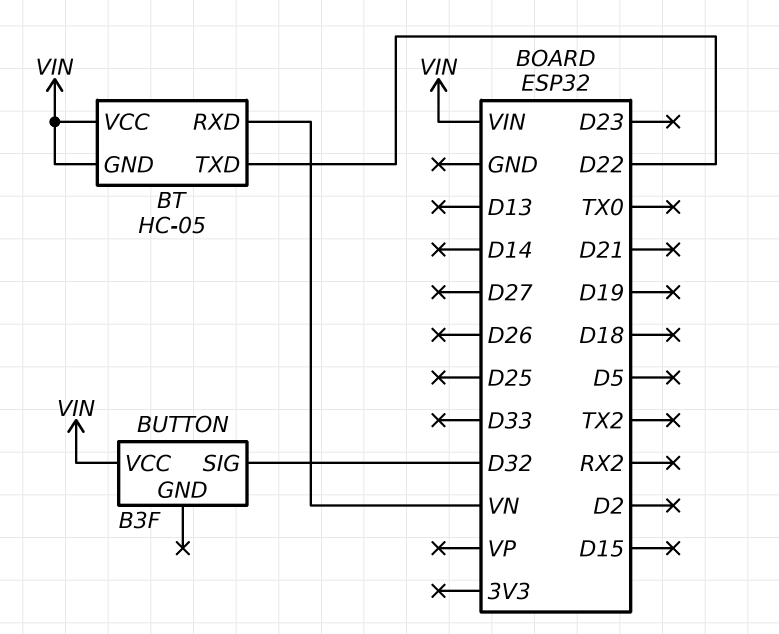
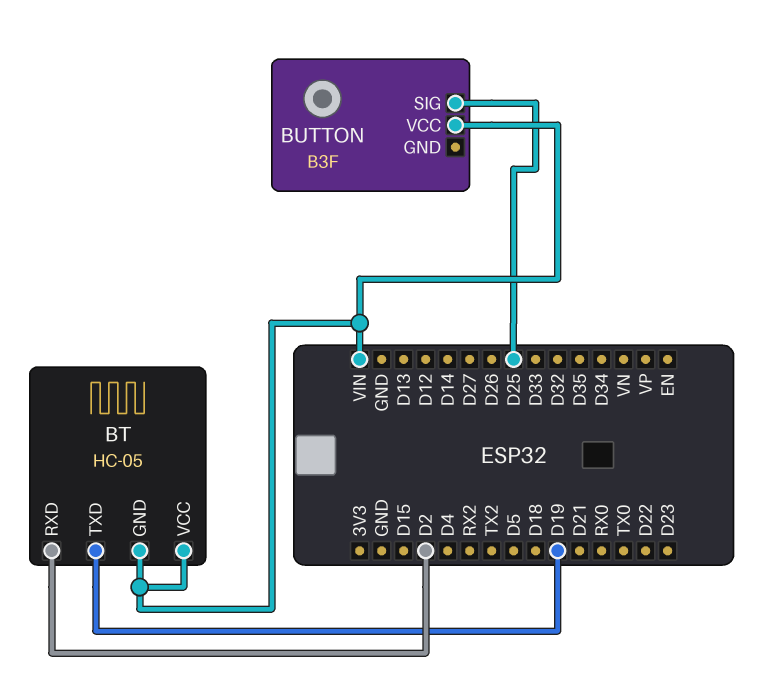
BT pin RXD: VN -> D2
BT pin TXD: D22 -> D19
BUTTON pin SIG: D32 -> D25

